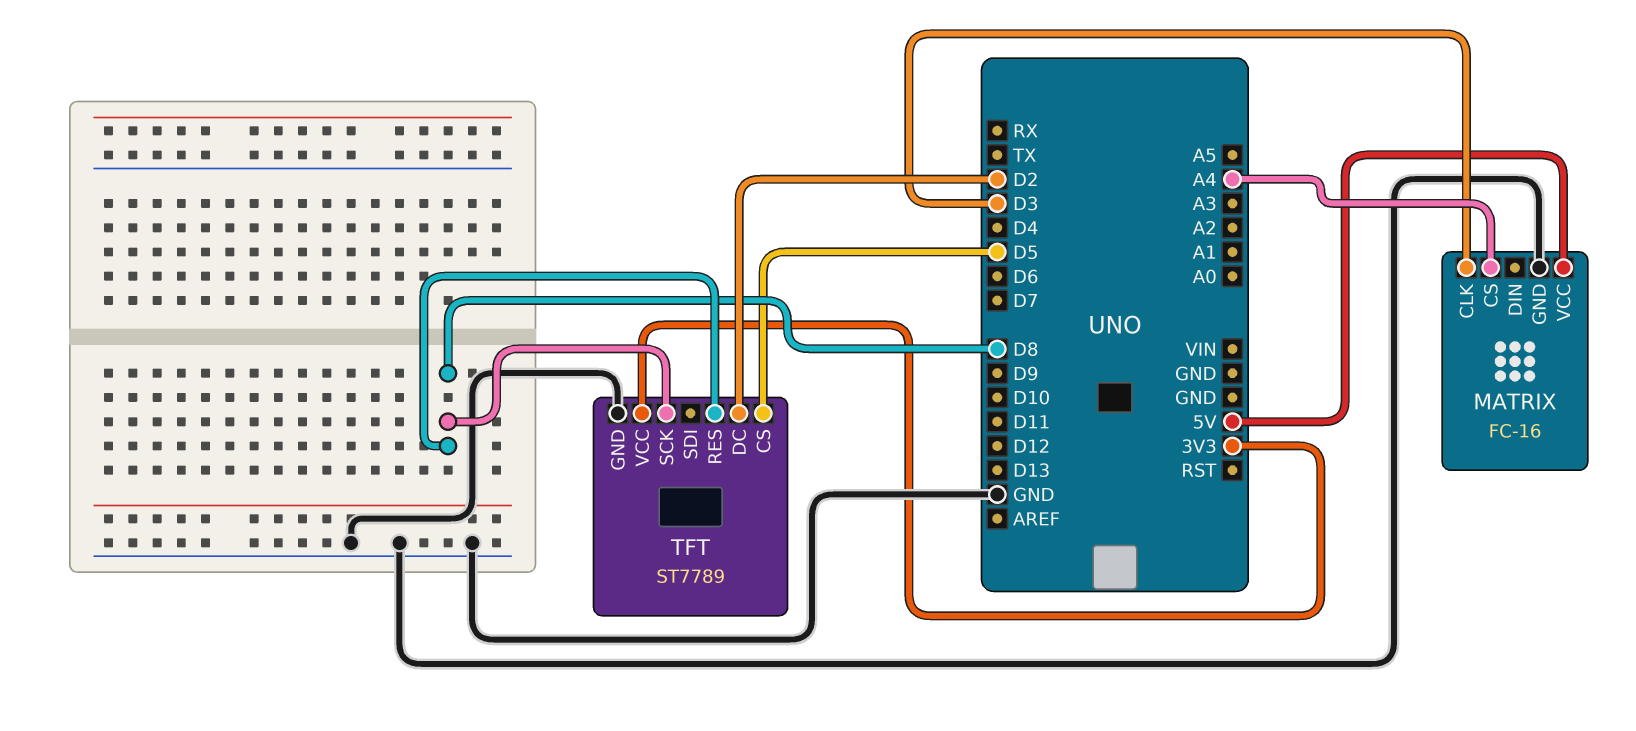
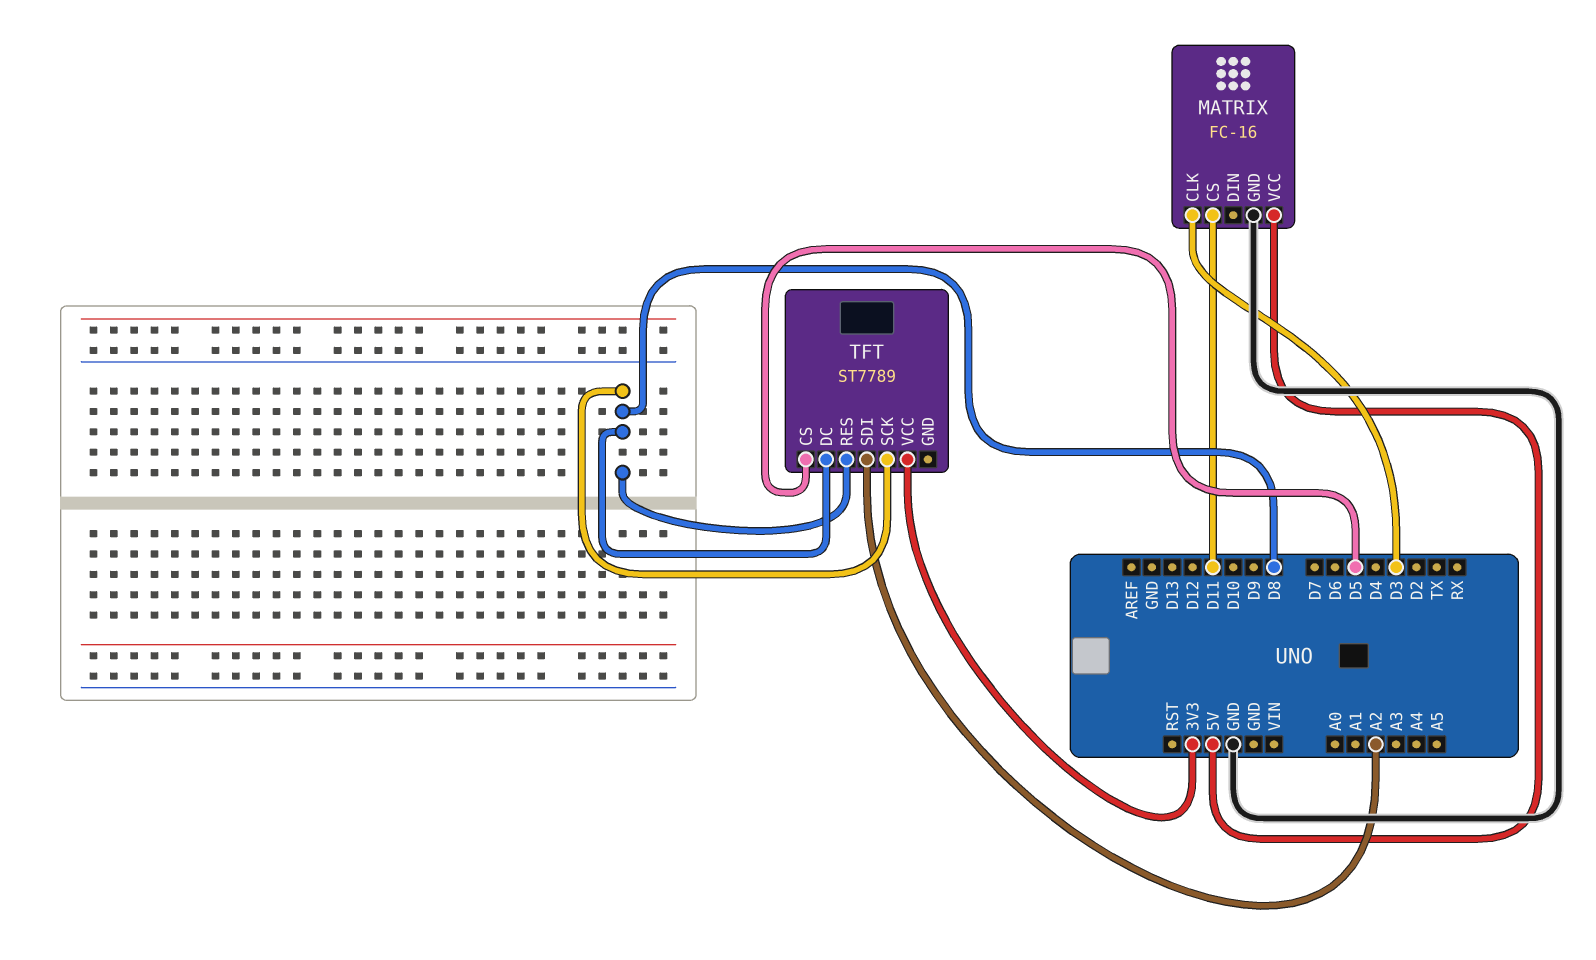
MATRIX pin CS: A4 -> D11
TFT pin DC: D2 -> D8
TFT pin GND: GND -> none
TFT pin SDI: none -> A2

